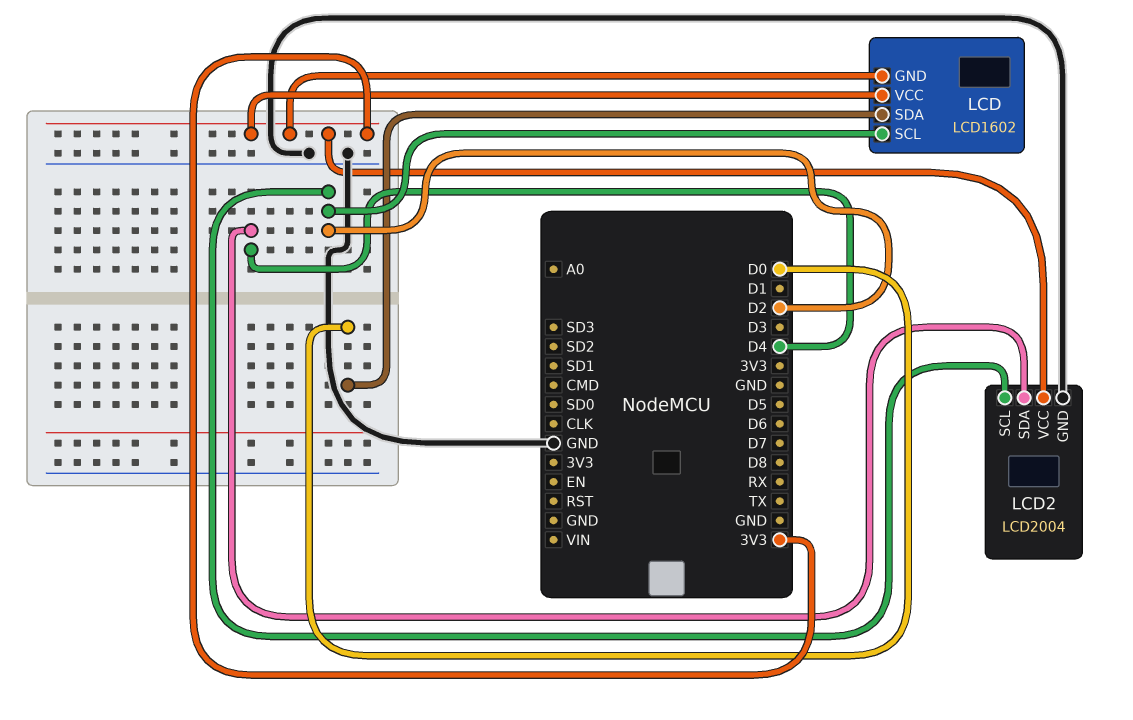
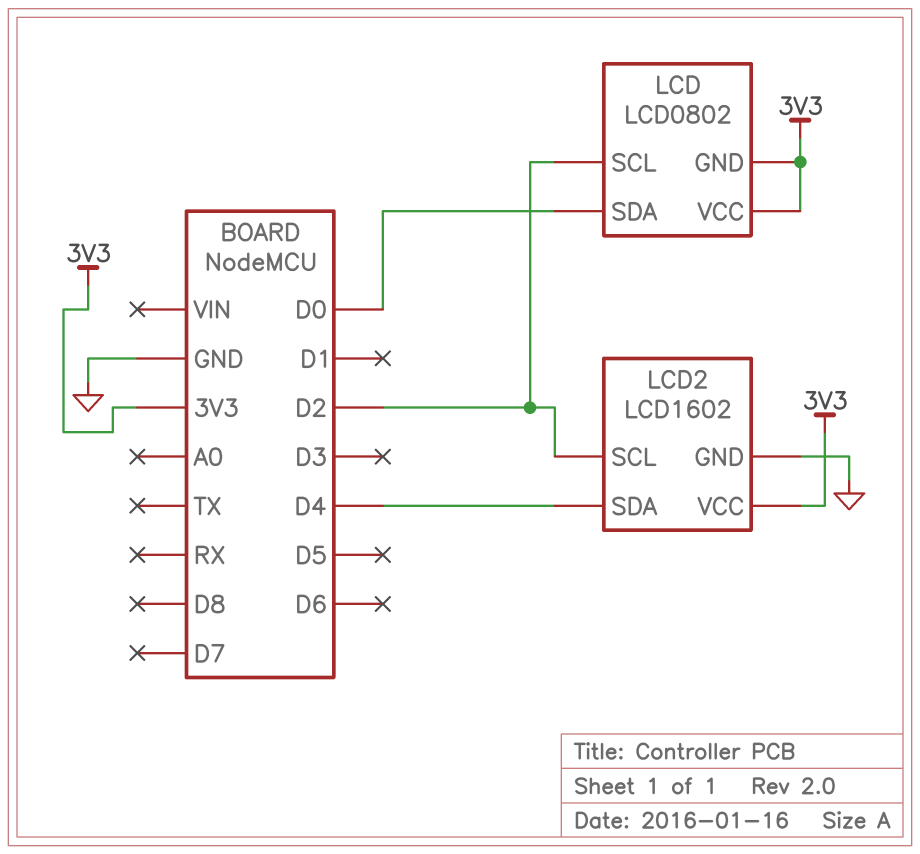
LCD: LCD1602 -> LCD0802
LCD2: LCD2004 -> LCD1602

